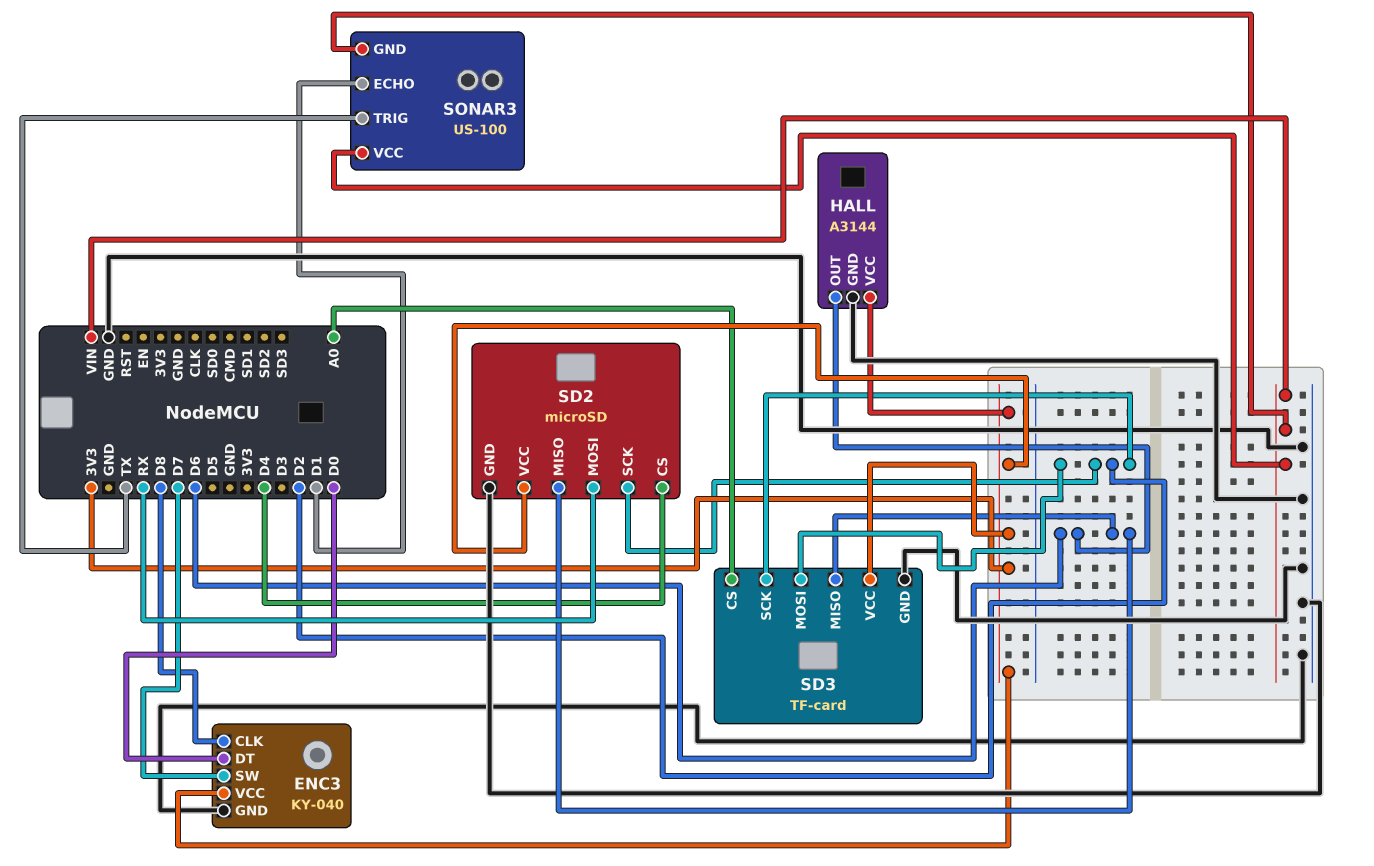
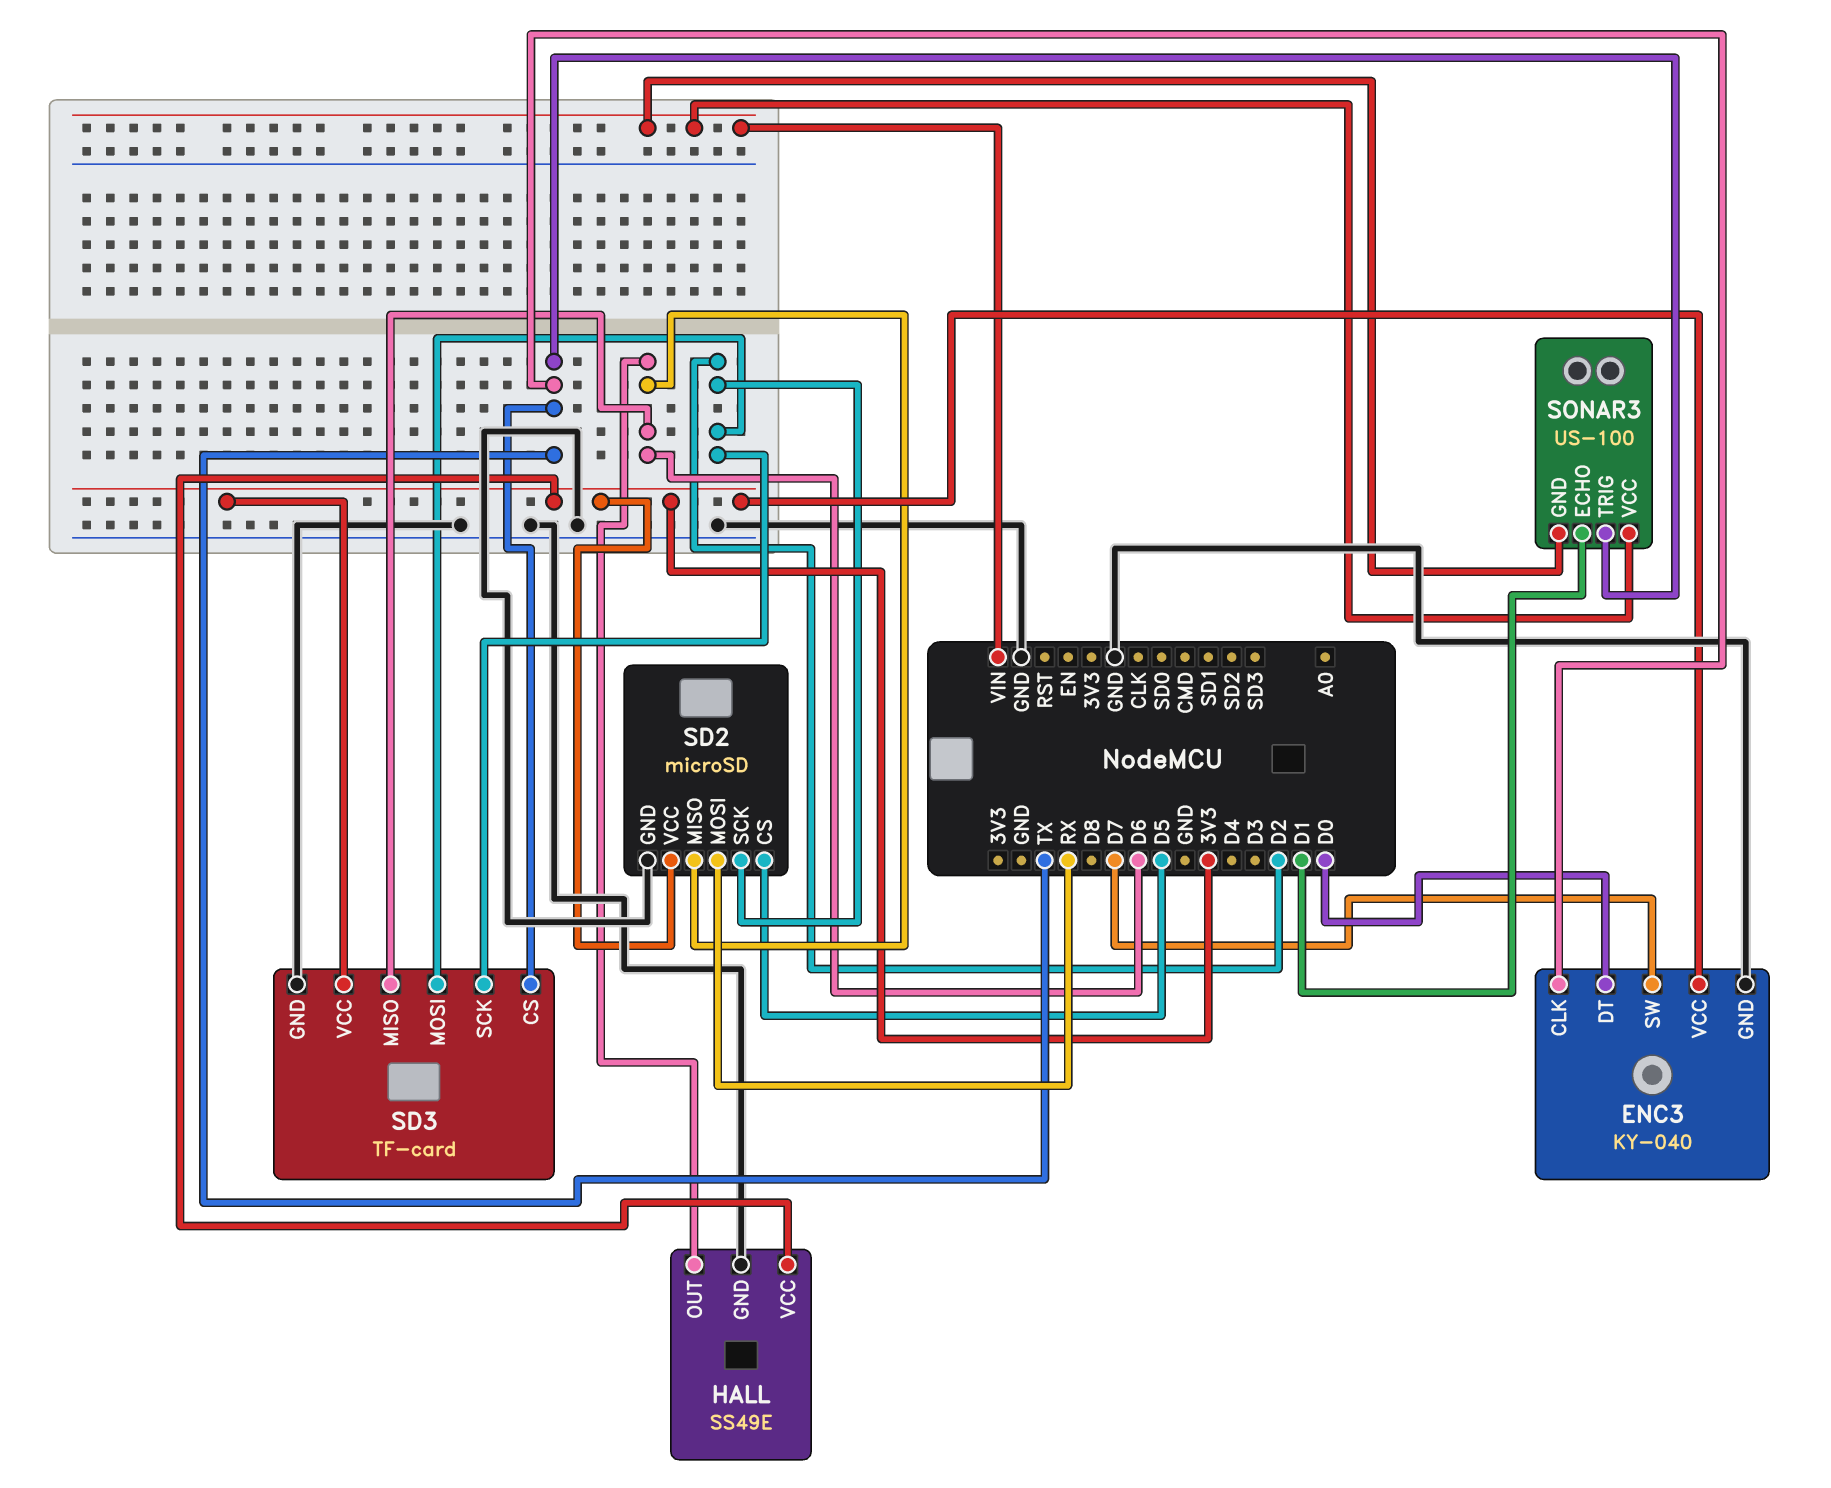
ENC3 pin CLK: D8 -> TX
HALL: A3144 -> SS49E
SD2 pin CS: D4 -> D5
SD3 pin CS: A0 -> TX

